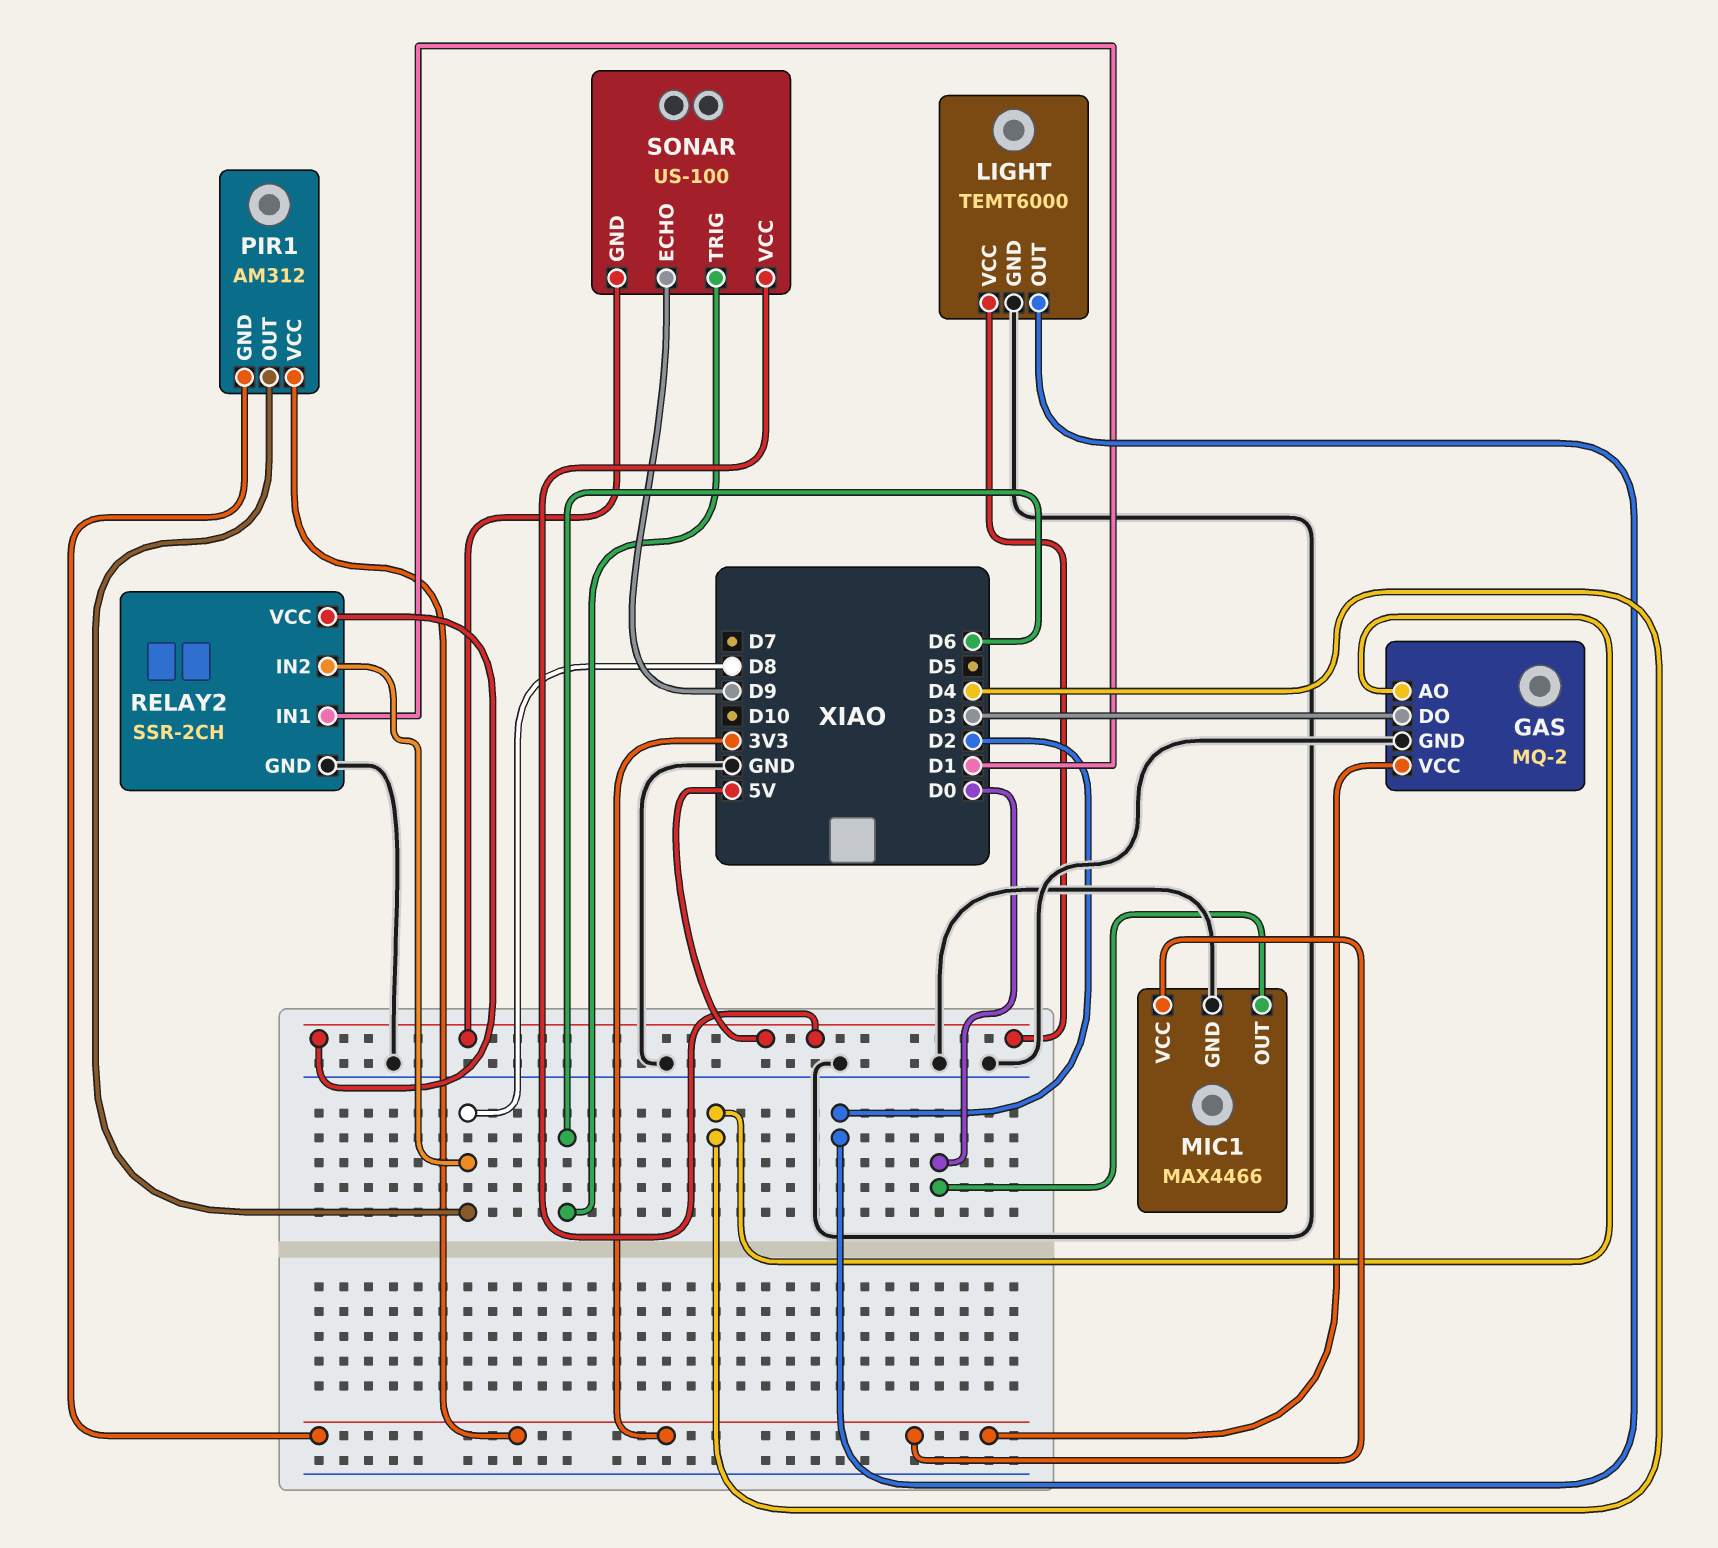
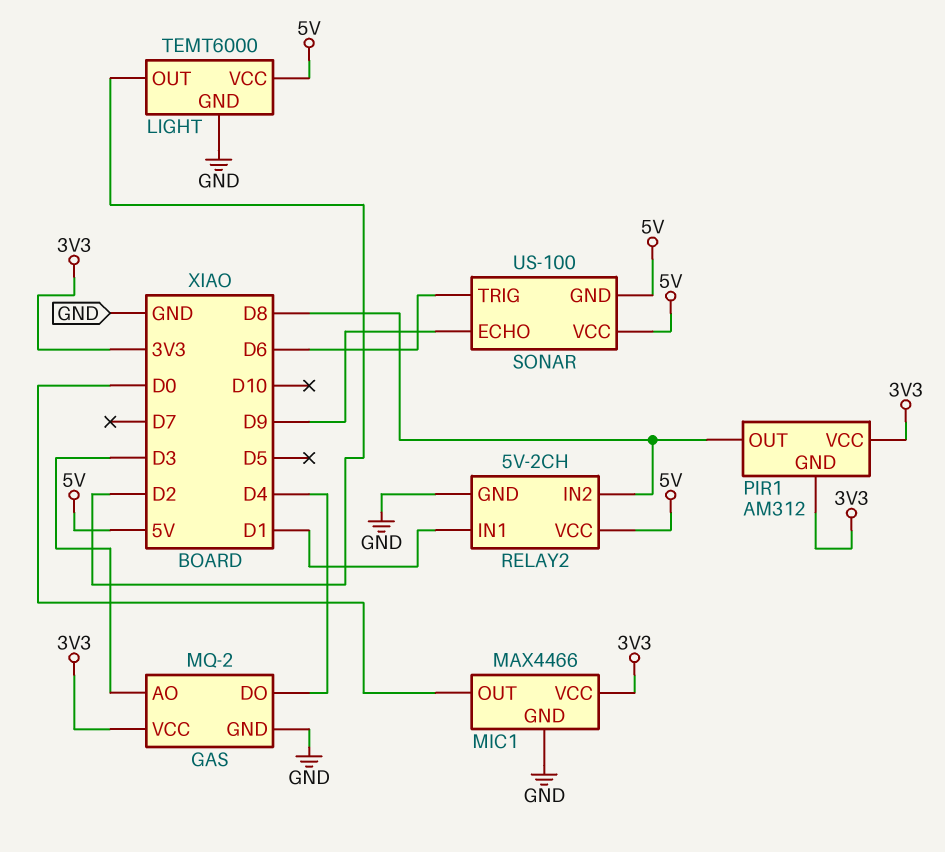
GAS pin AO: D4 -> D3
GAS pin DO: D3 -> D4
RELAY2: SSR-2CH -> 5V-2CH

